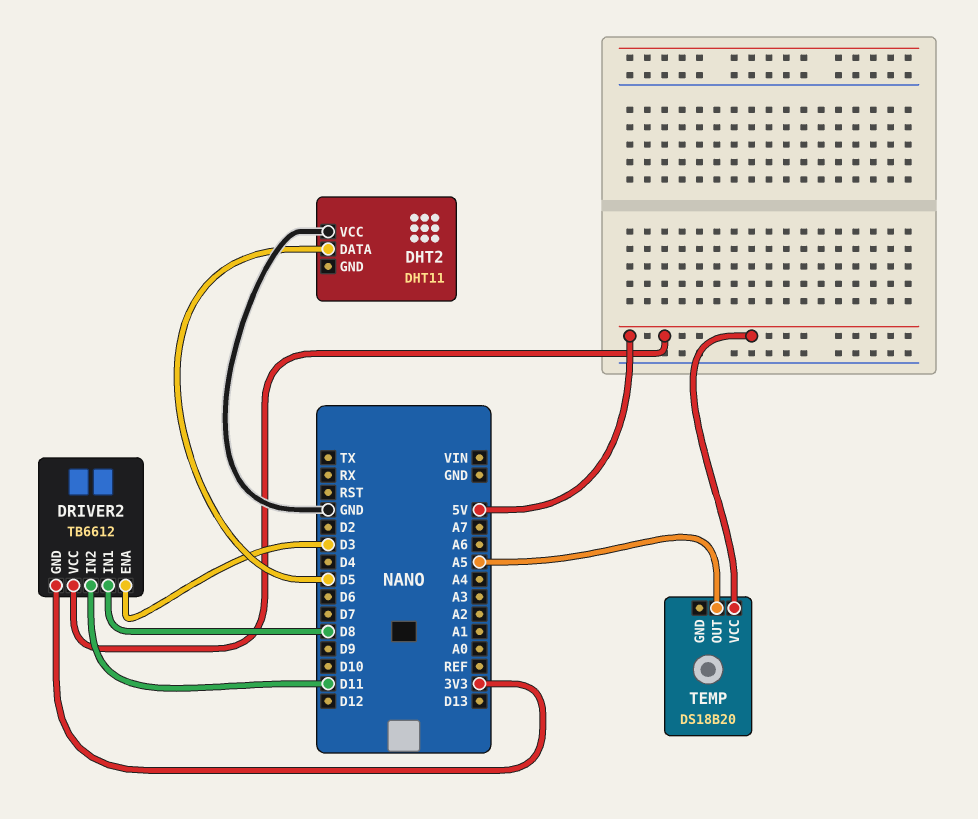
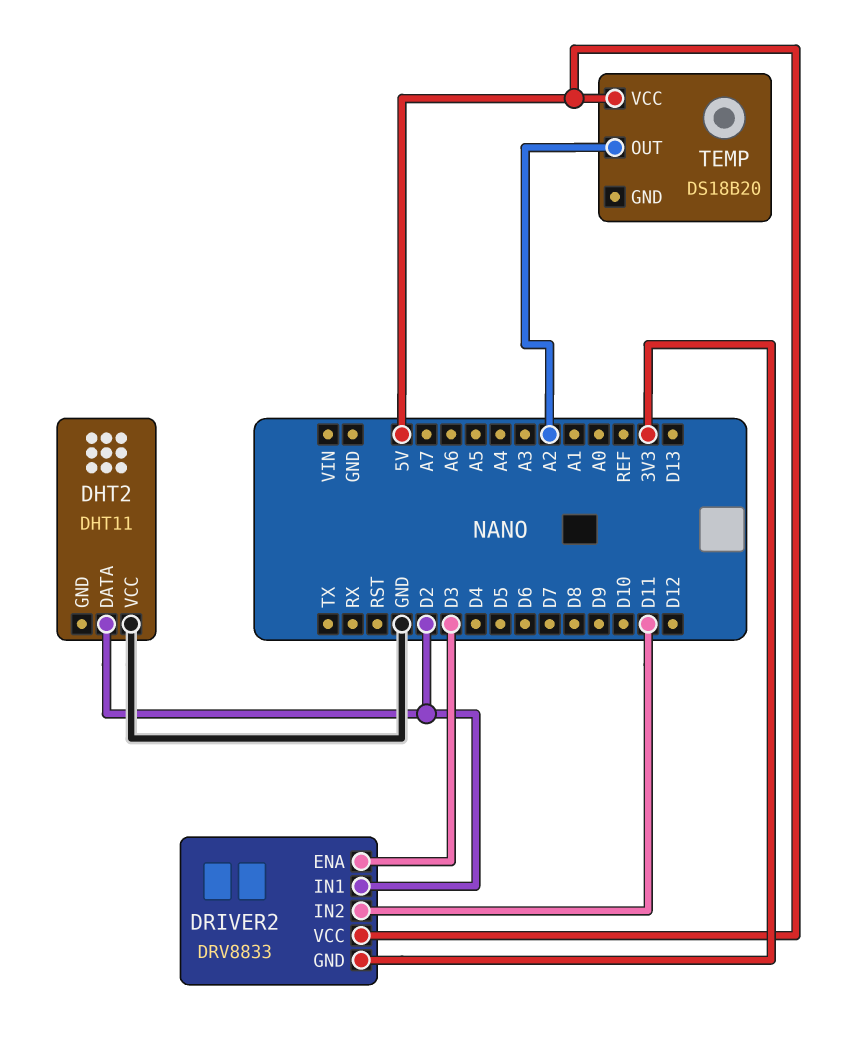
DHT2 pin DATA: D5 -> D2
DRIVER2: TB6612 -> DRV8833
DRIVER2 pin IN1: D8 -> D2
TEMP pin OUT: A5 -> A2

